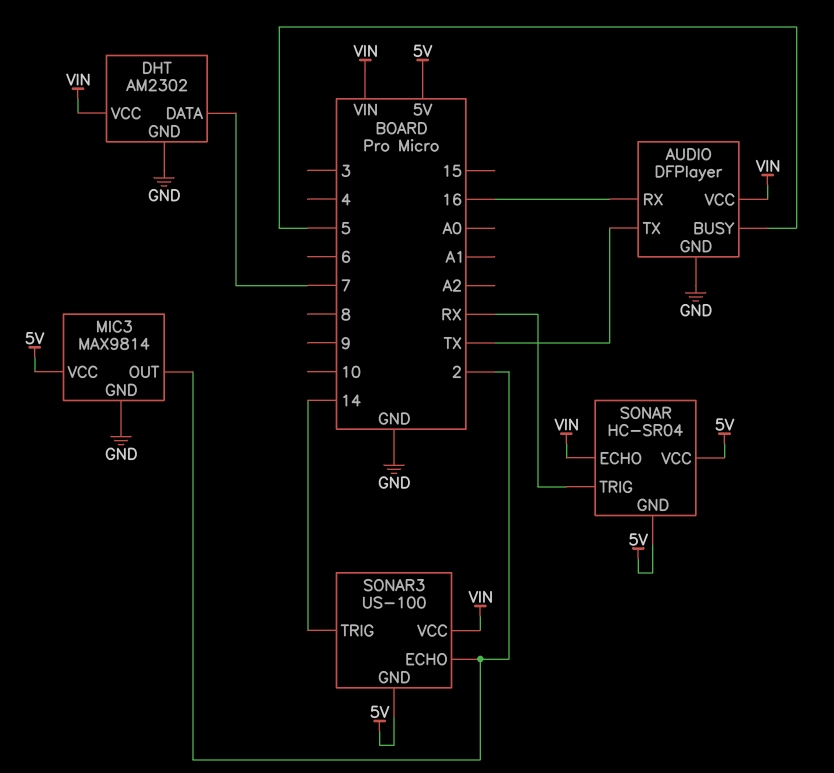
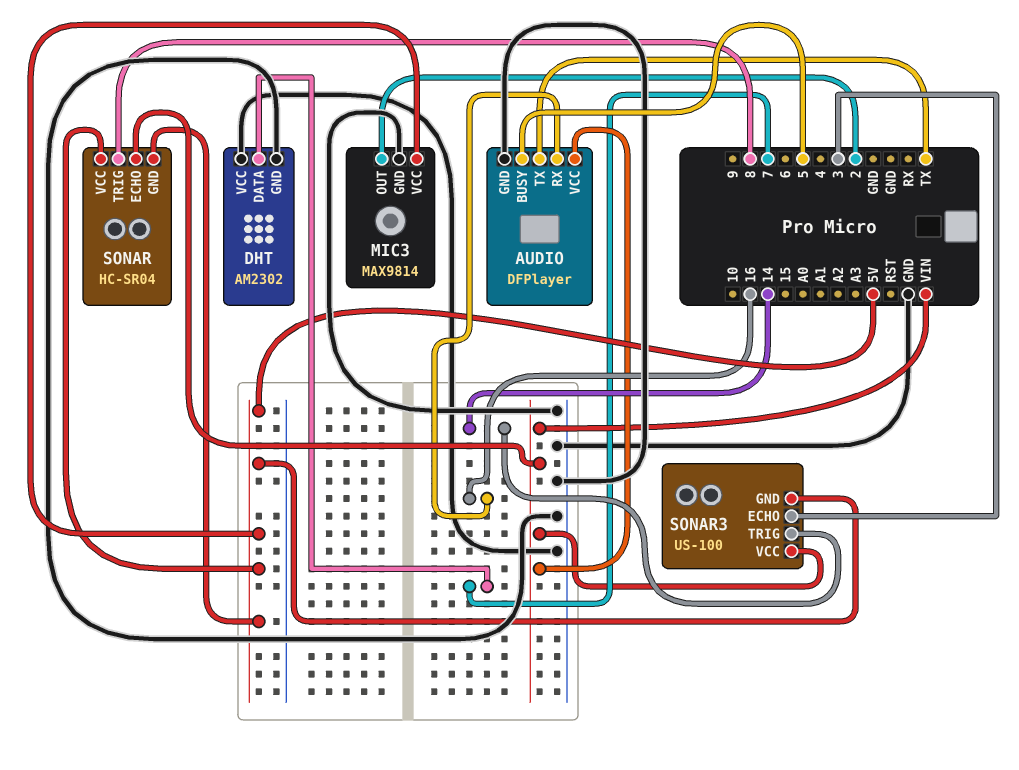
DHT pin VCC: VIN -> GND
SONAR pin TRIG: RX -> 8
SONAR3 pin ECHO: 2 -> 3

